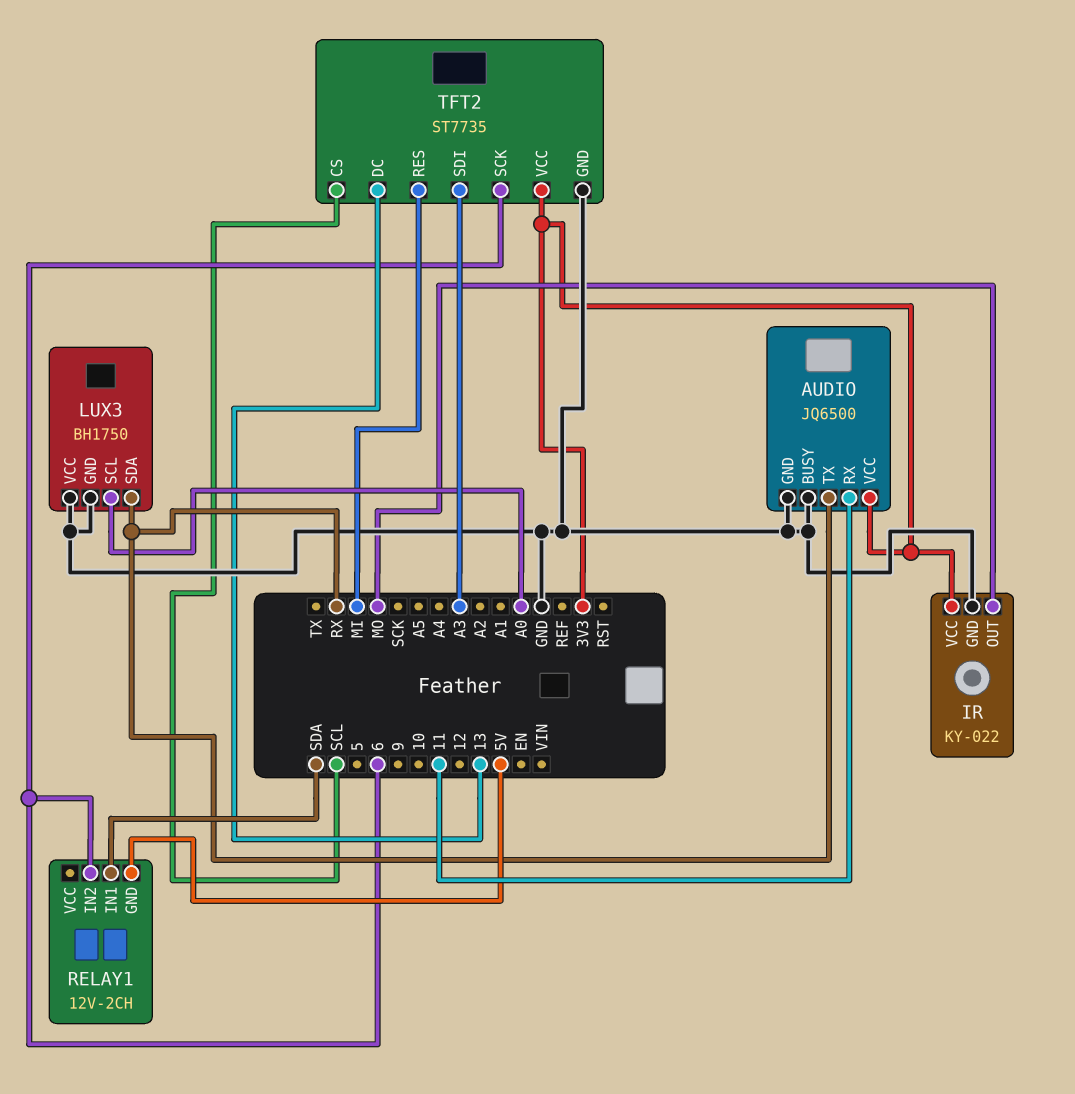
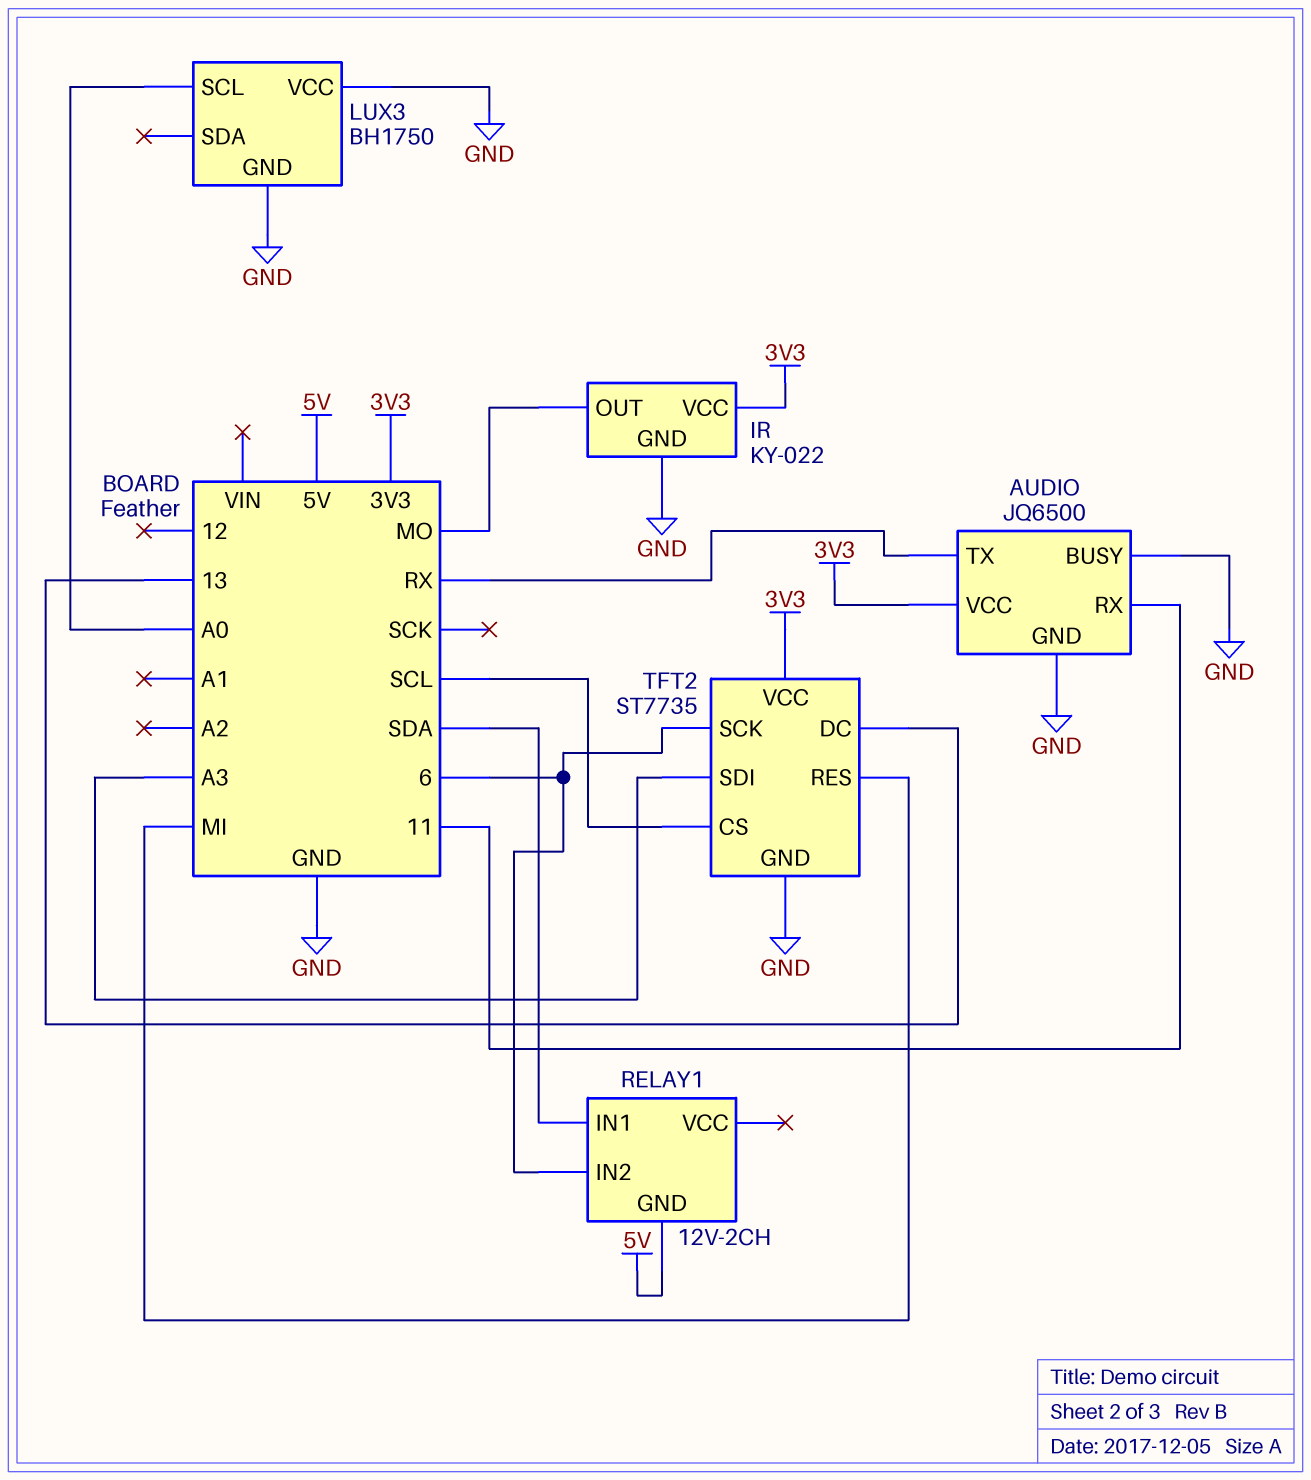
LUX3 pin SDA: RX -> none

